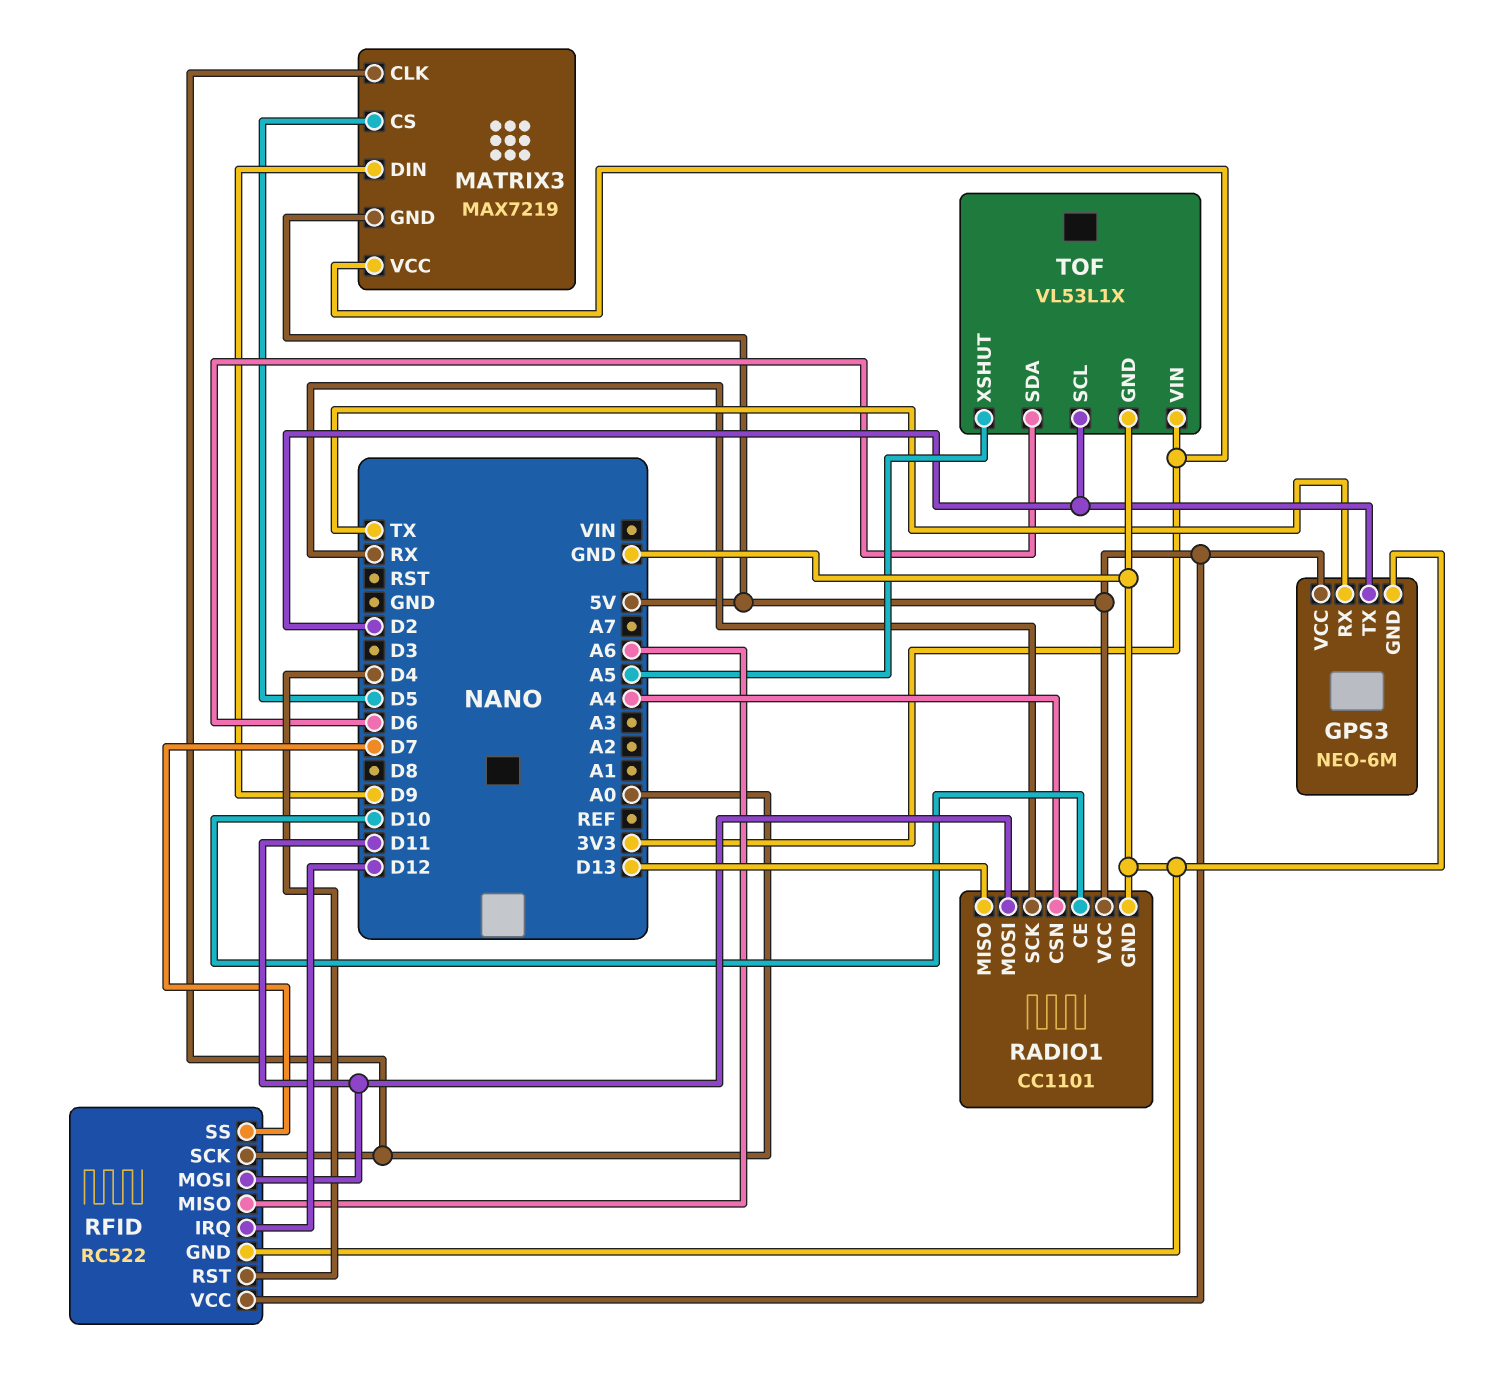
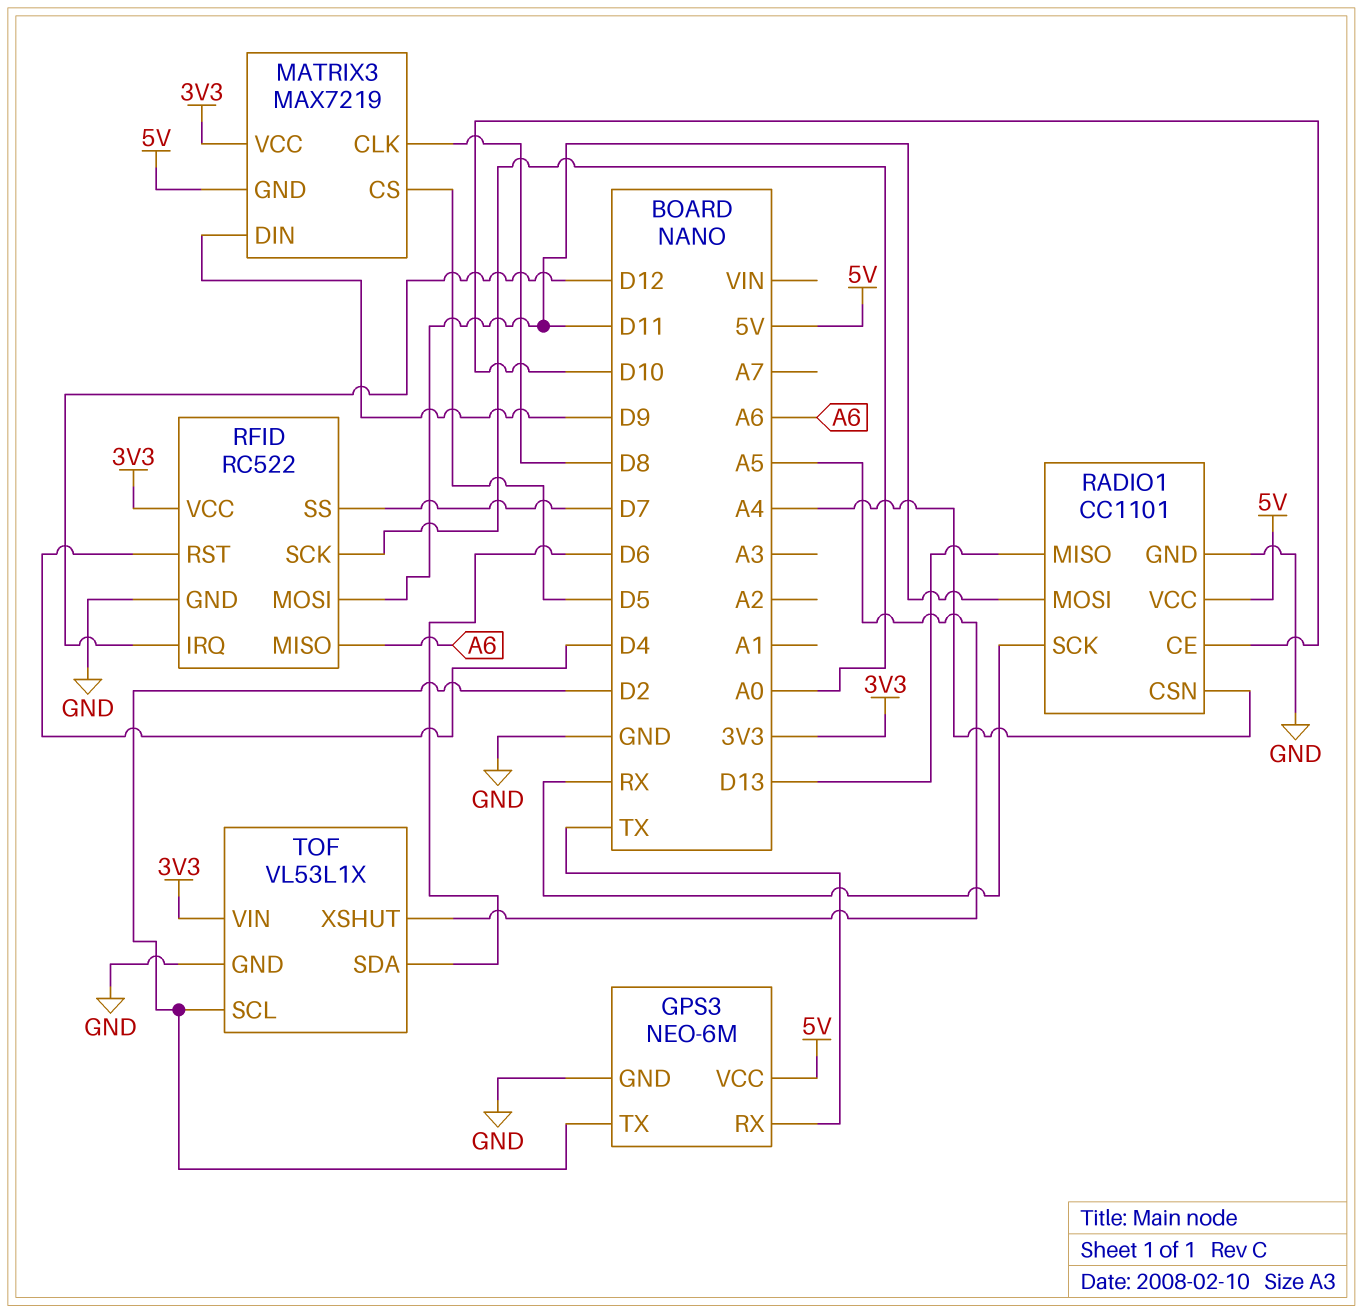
MATRIX3 pin CLK: A0 -> D8
RFID pin VCC: 5V -> 3V3

